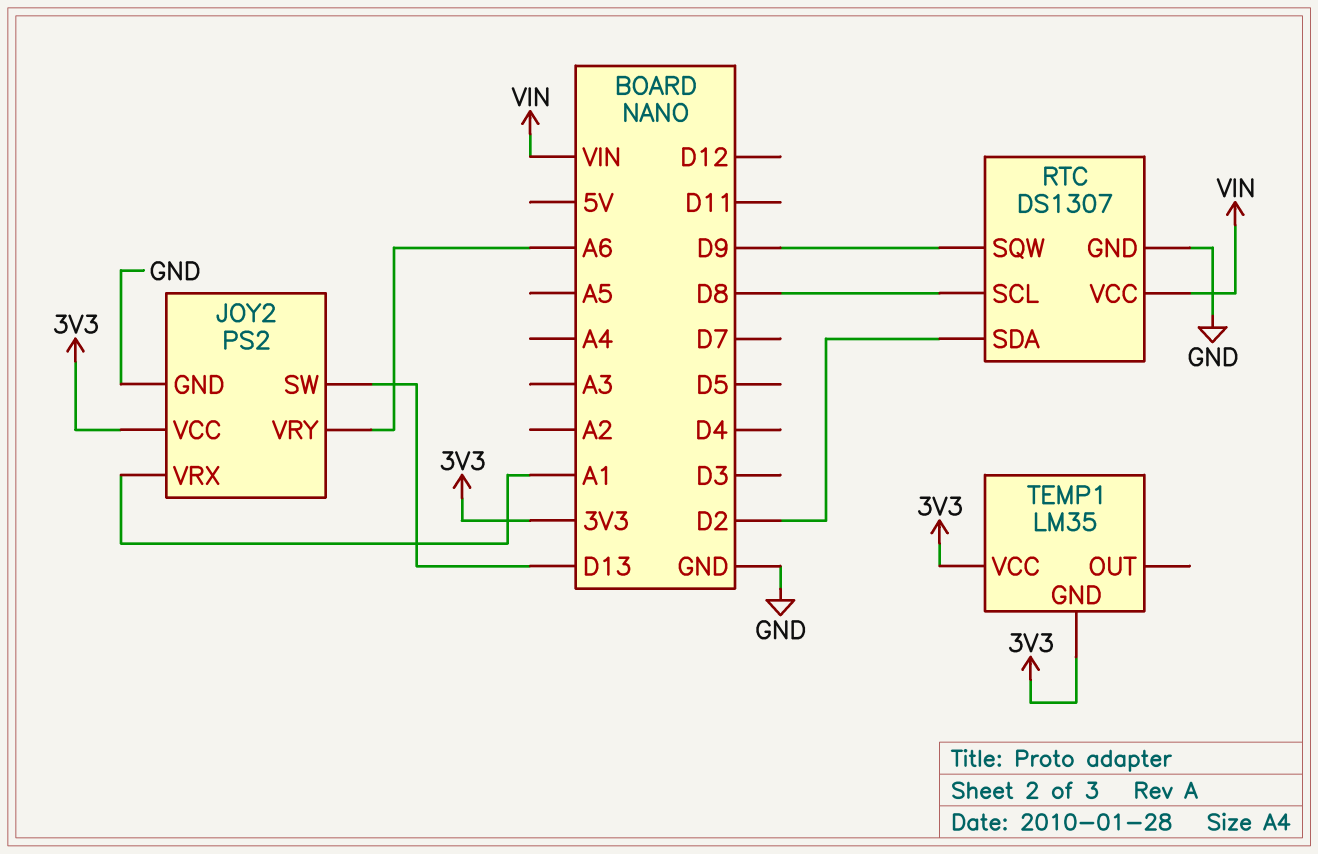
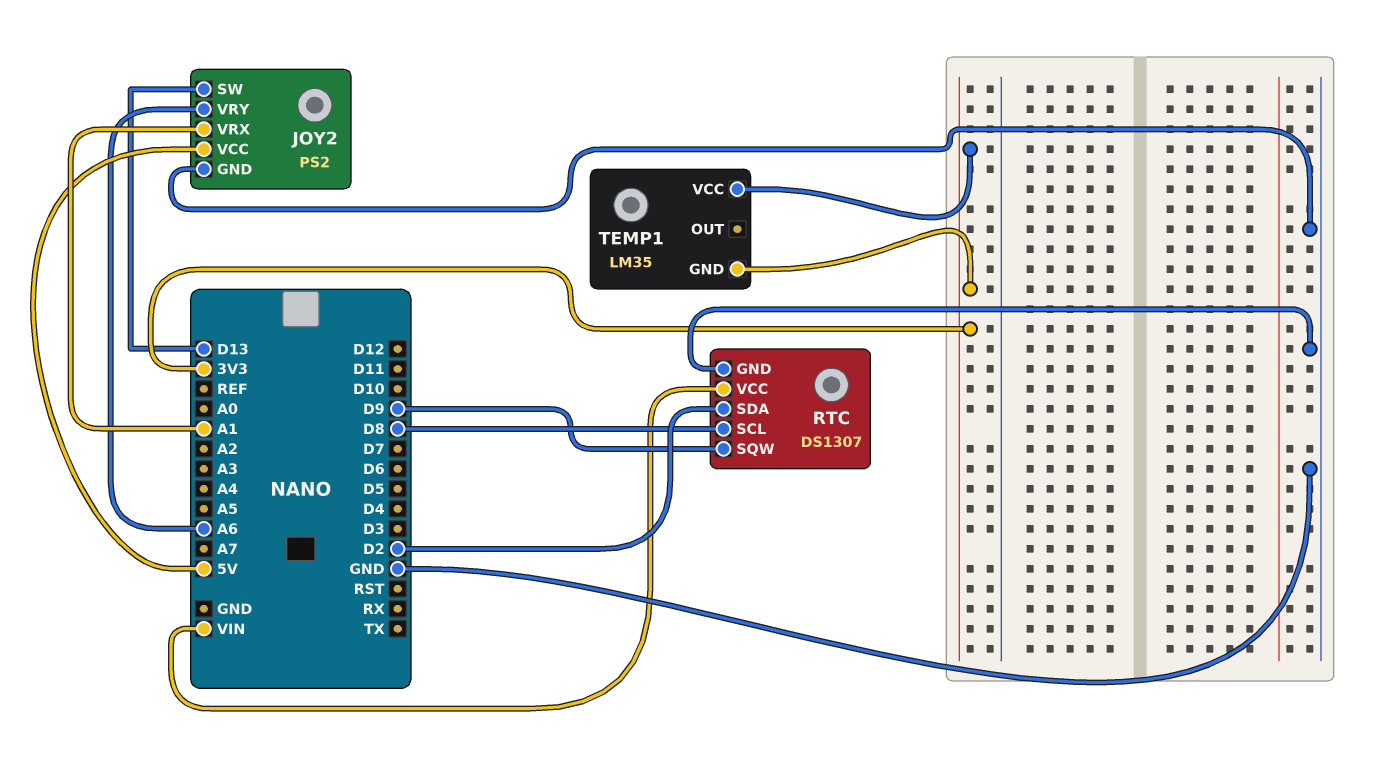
JOY2 pin VCC: 3V3 -> 5V

